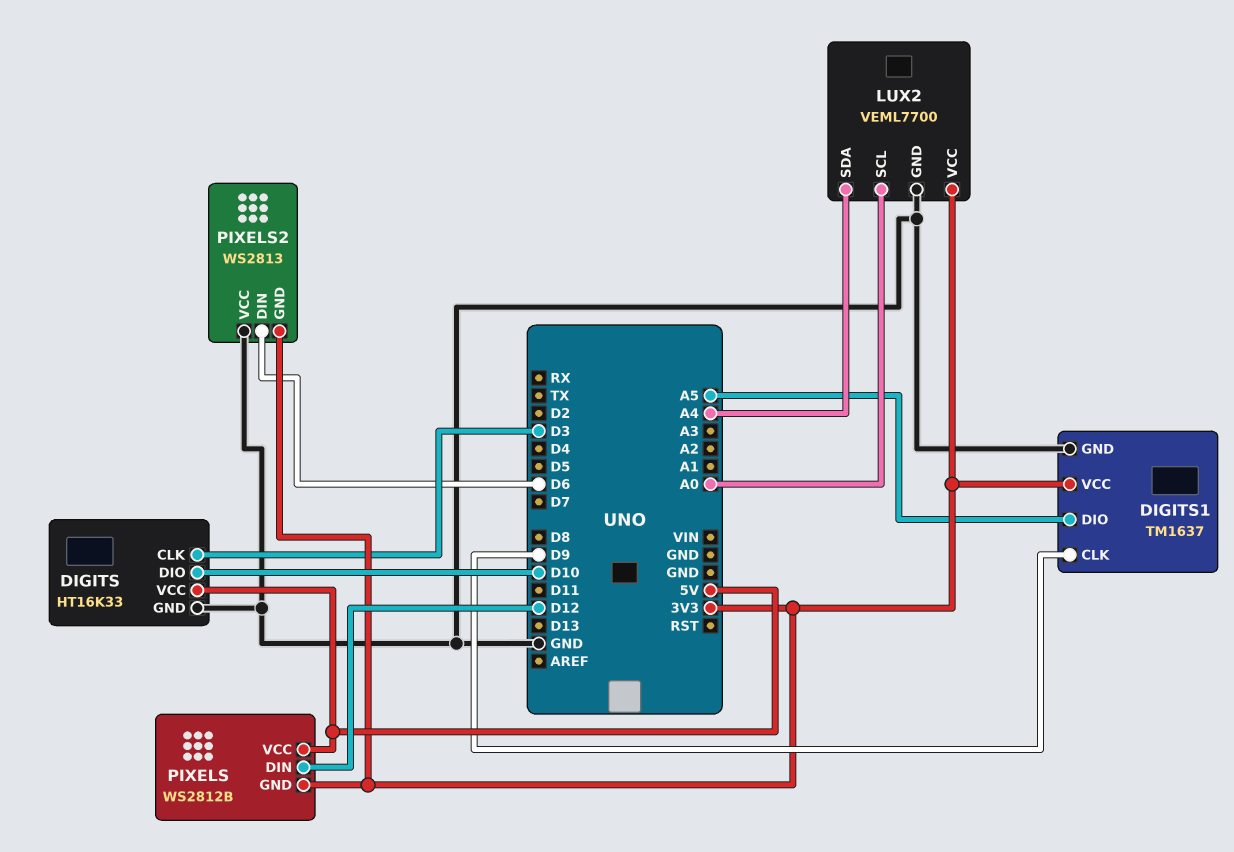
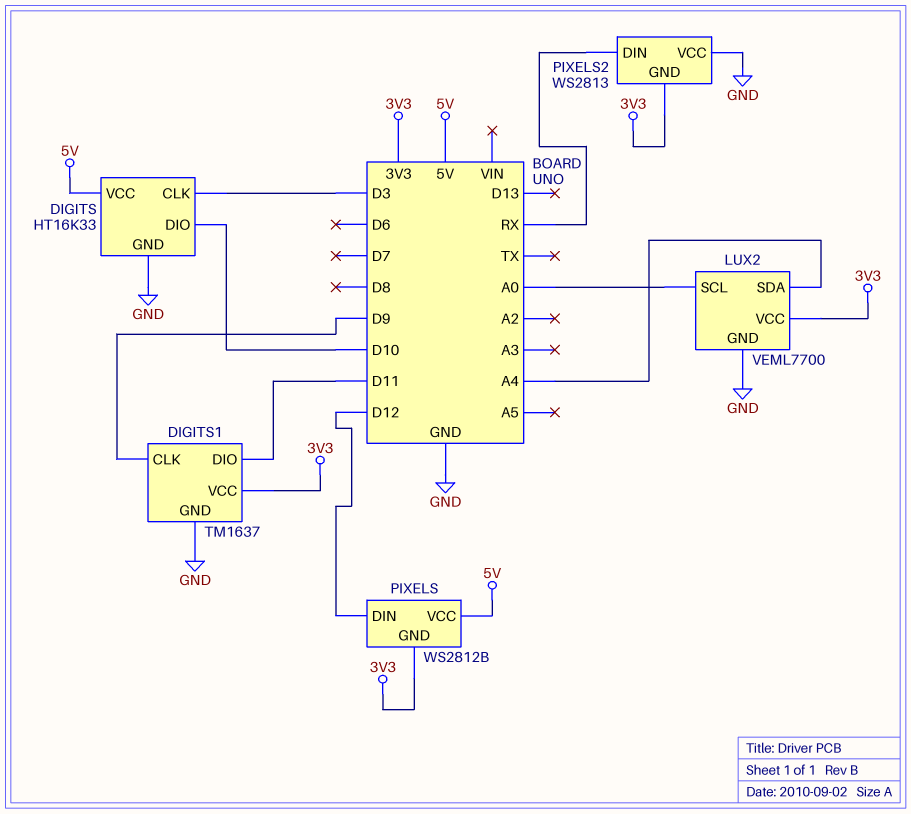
DIGITS1 pin DIO: A5 -> D11
PIXELS2 pin DIN: D6 -> RX

